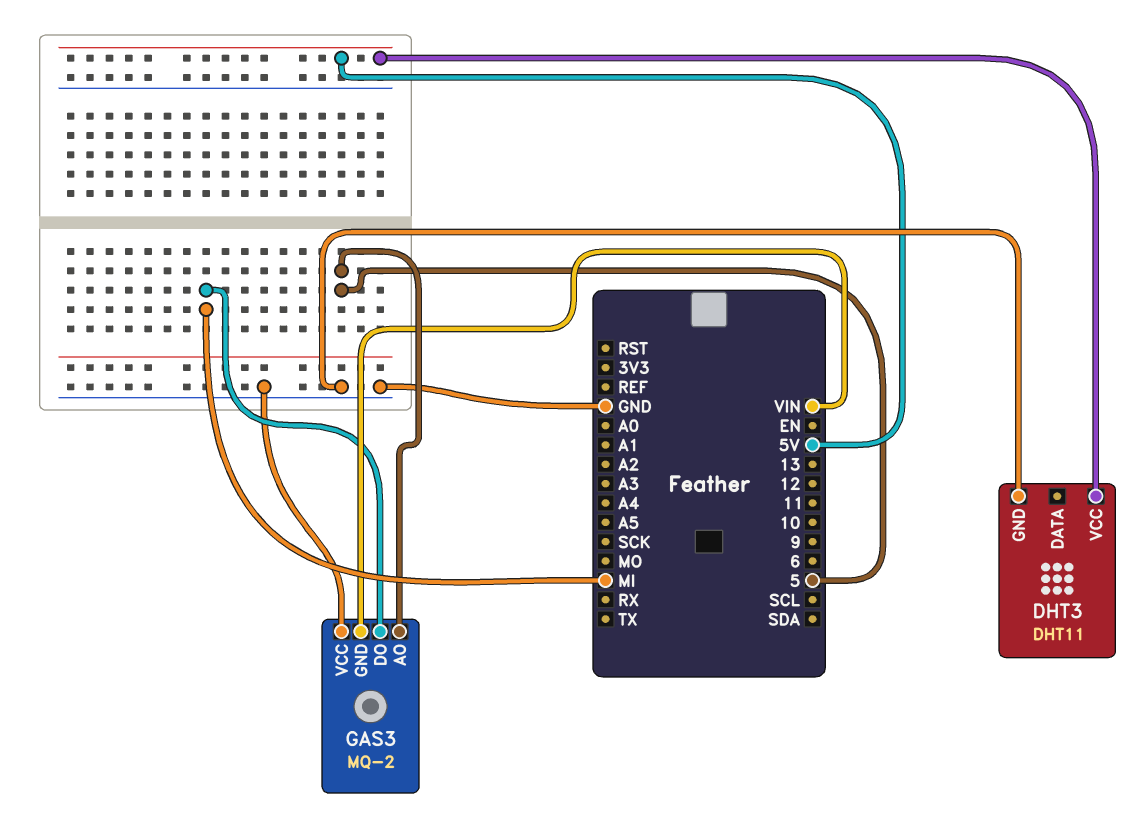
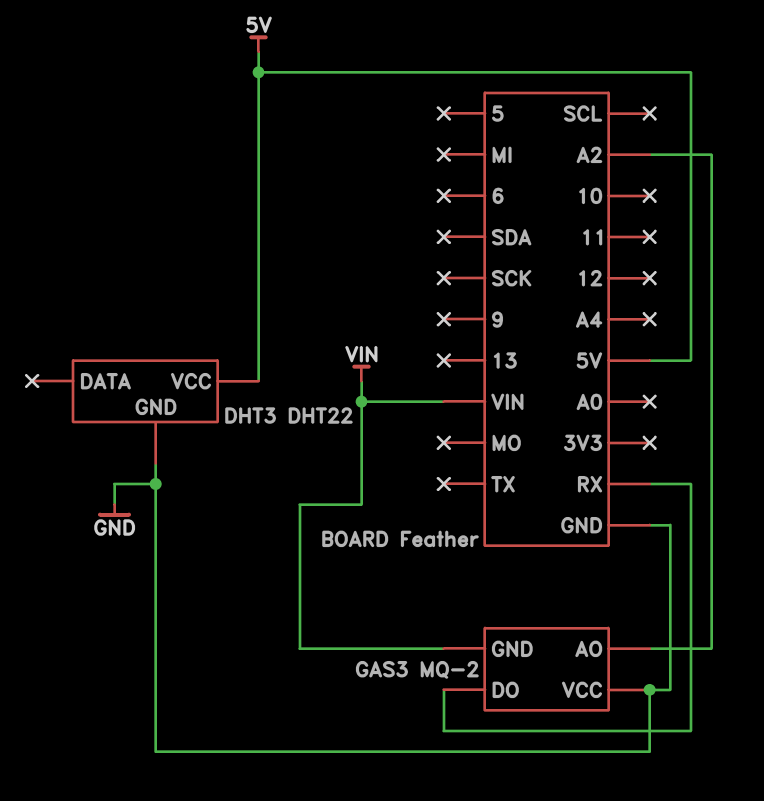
DHT3: DHT11 -> DHT22
GAS3 pin AO: 5 -> A2
GAS3 pin DO: MI -> RX

